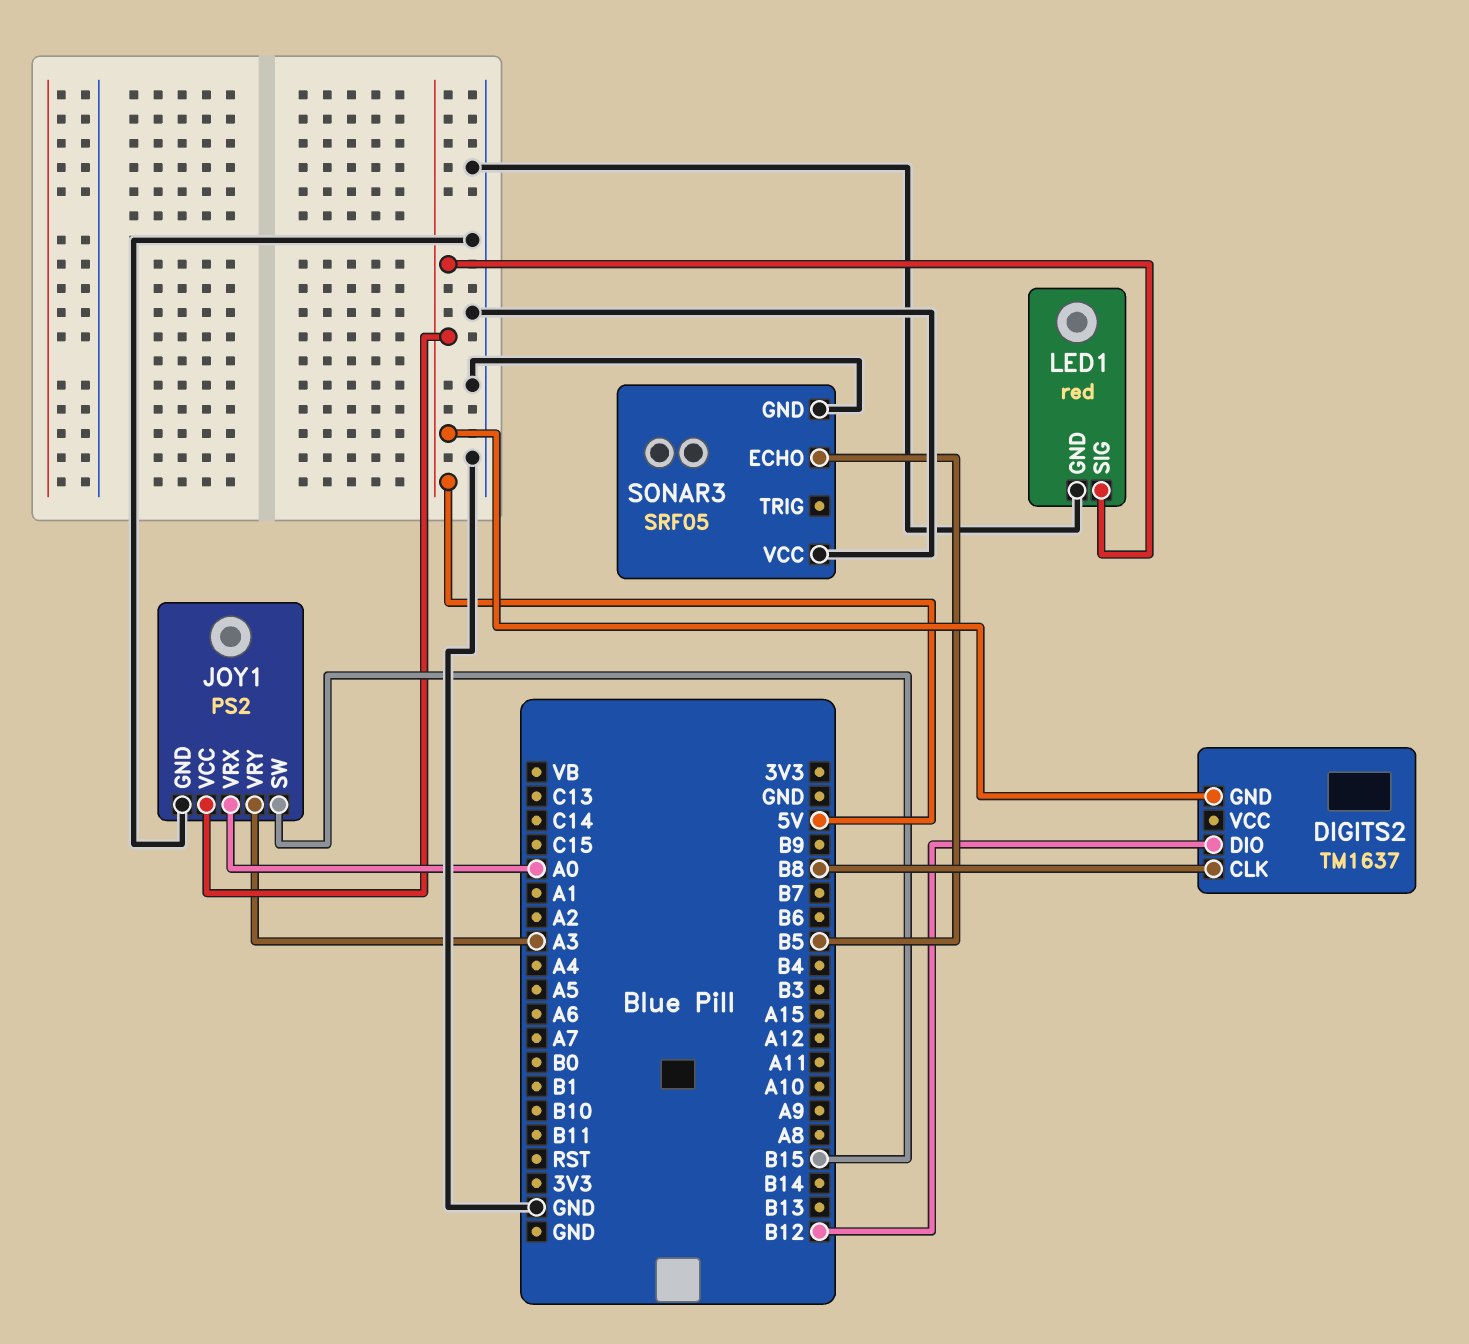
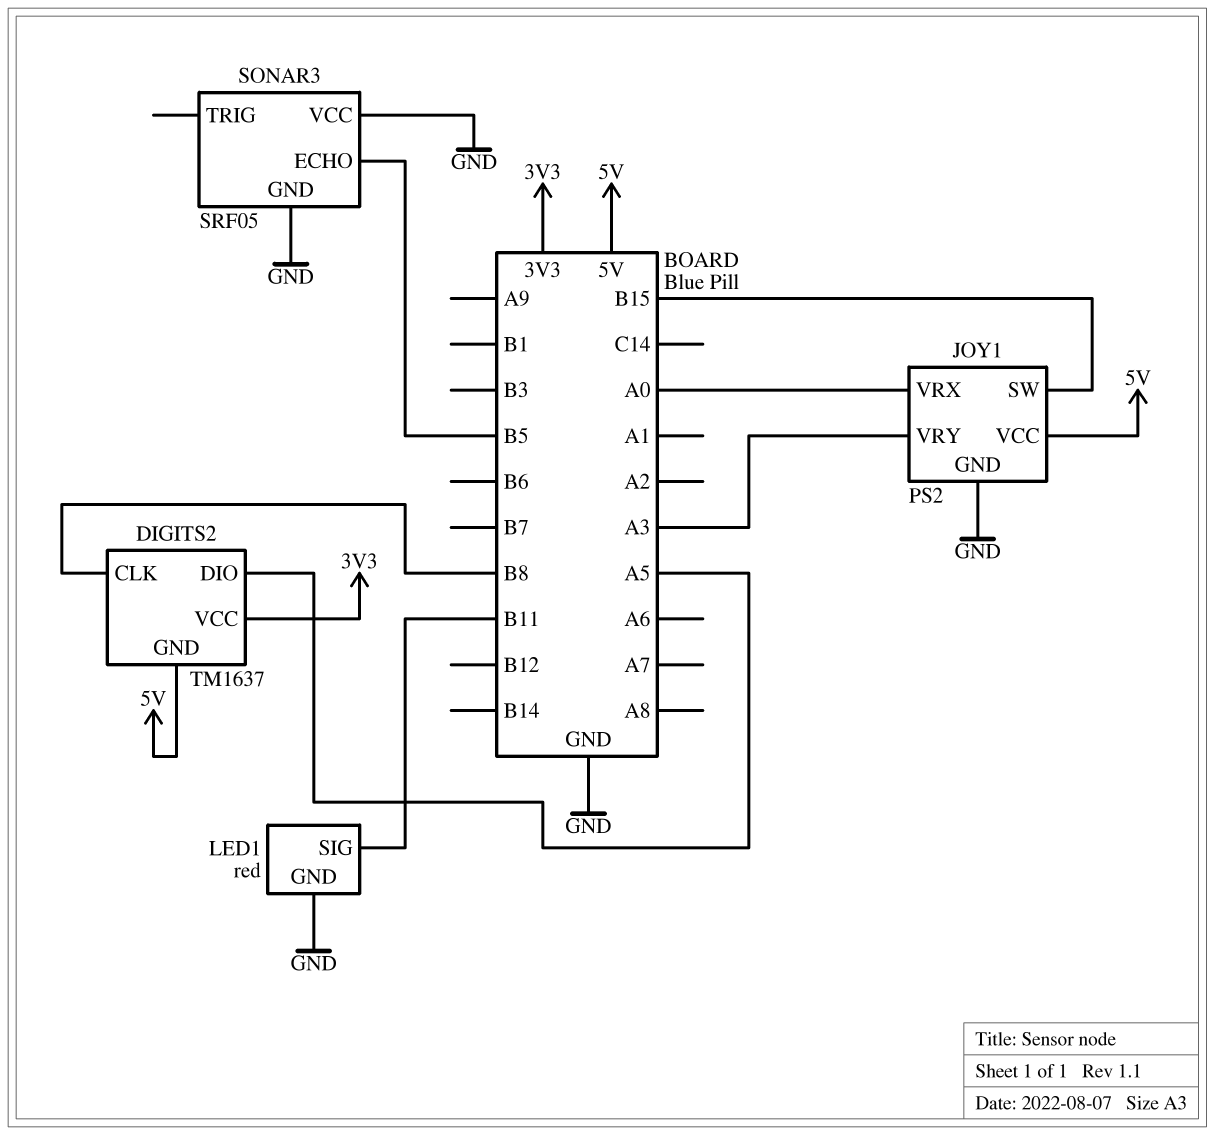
DIGITS2 pin DIO: B12 -> A5
DIGITS2 pin VCC: none -> 3V3
LED1 pin SIG: 5V -> B11

